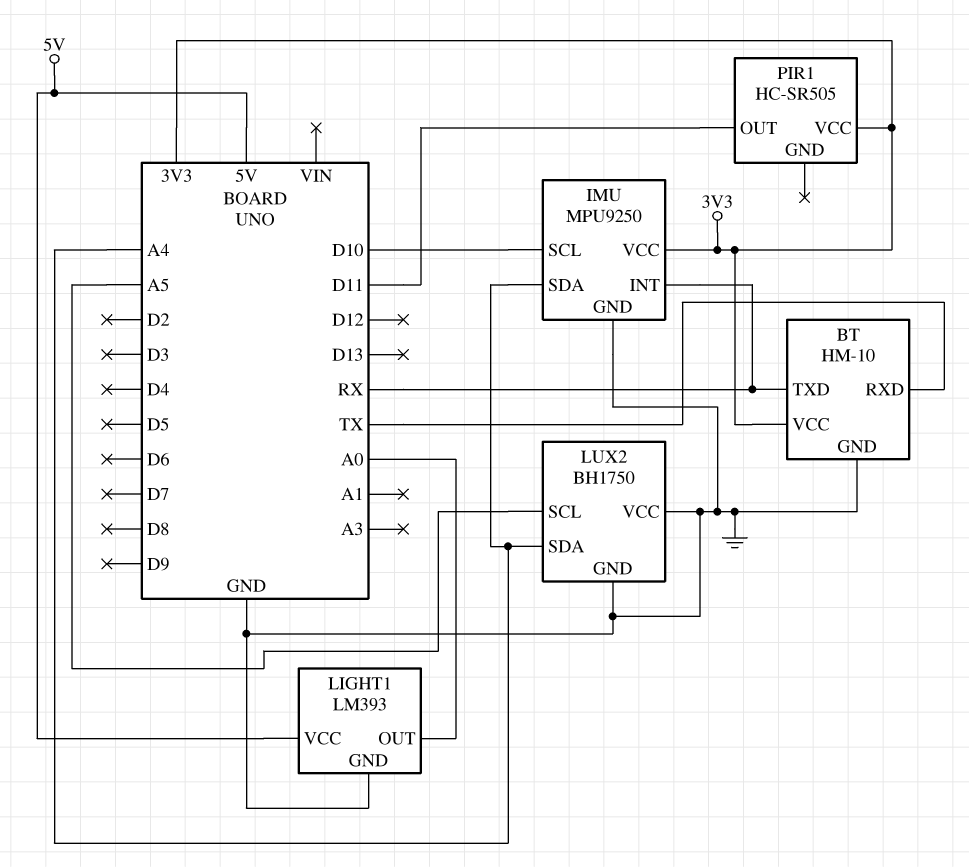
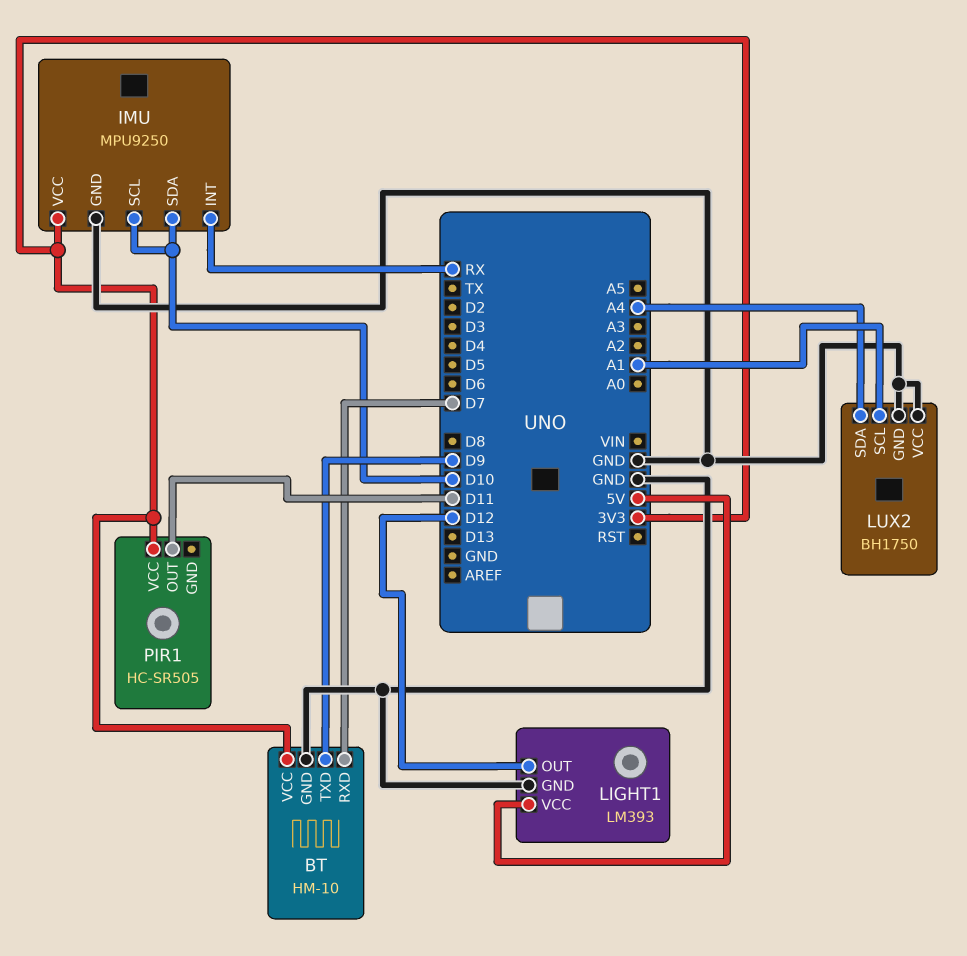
BT pin RXD: TX -> D7
BT pin TXD: RX -> D9
IMU pin SDA: A4 -> D10
LIGHT1 pin OUT: A0 -> D12
LUX2 pin SCL: A5 -> A1

